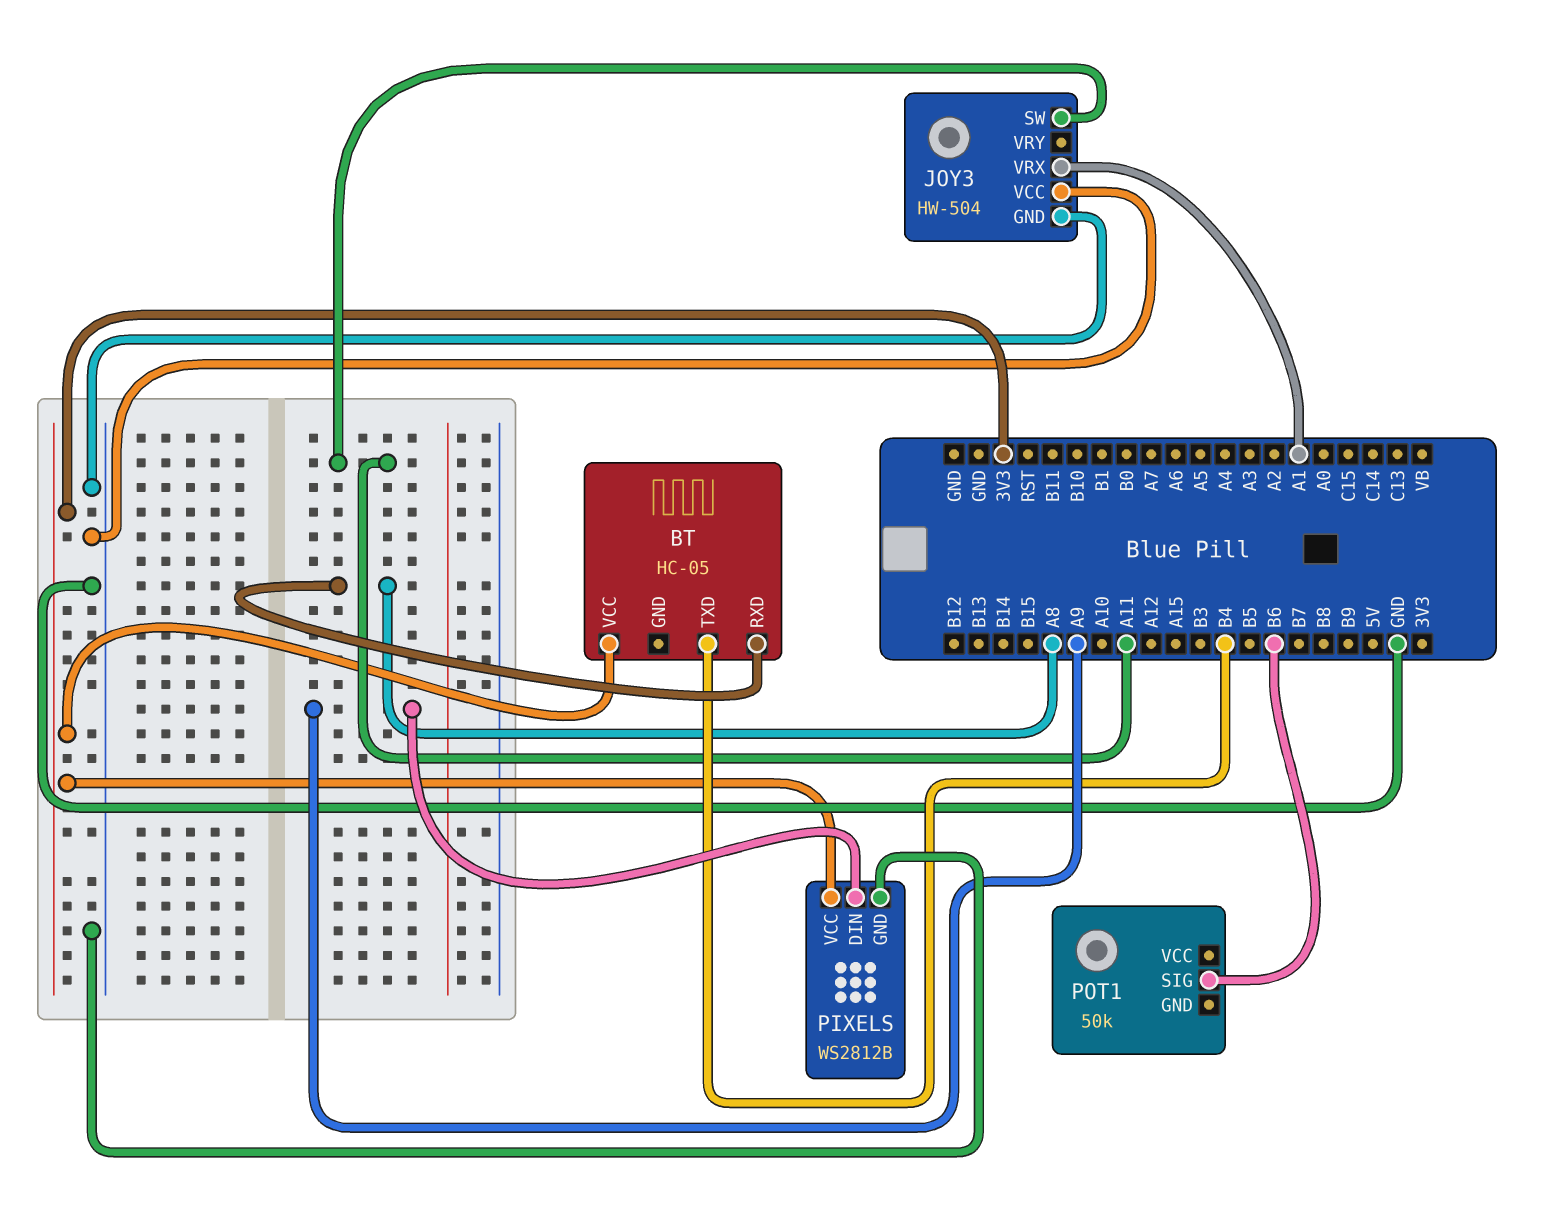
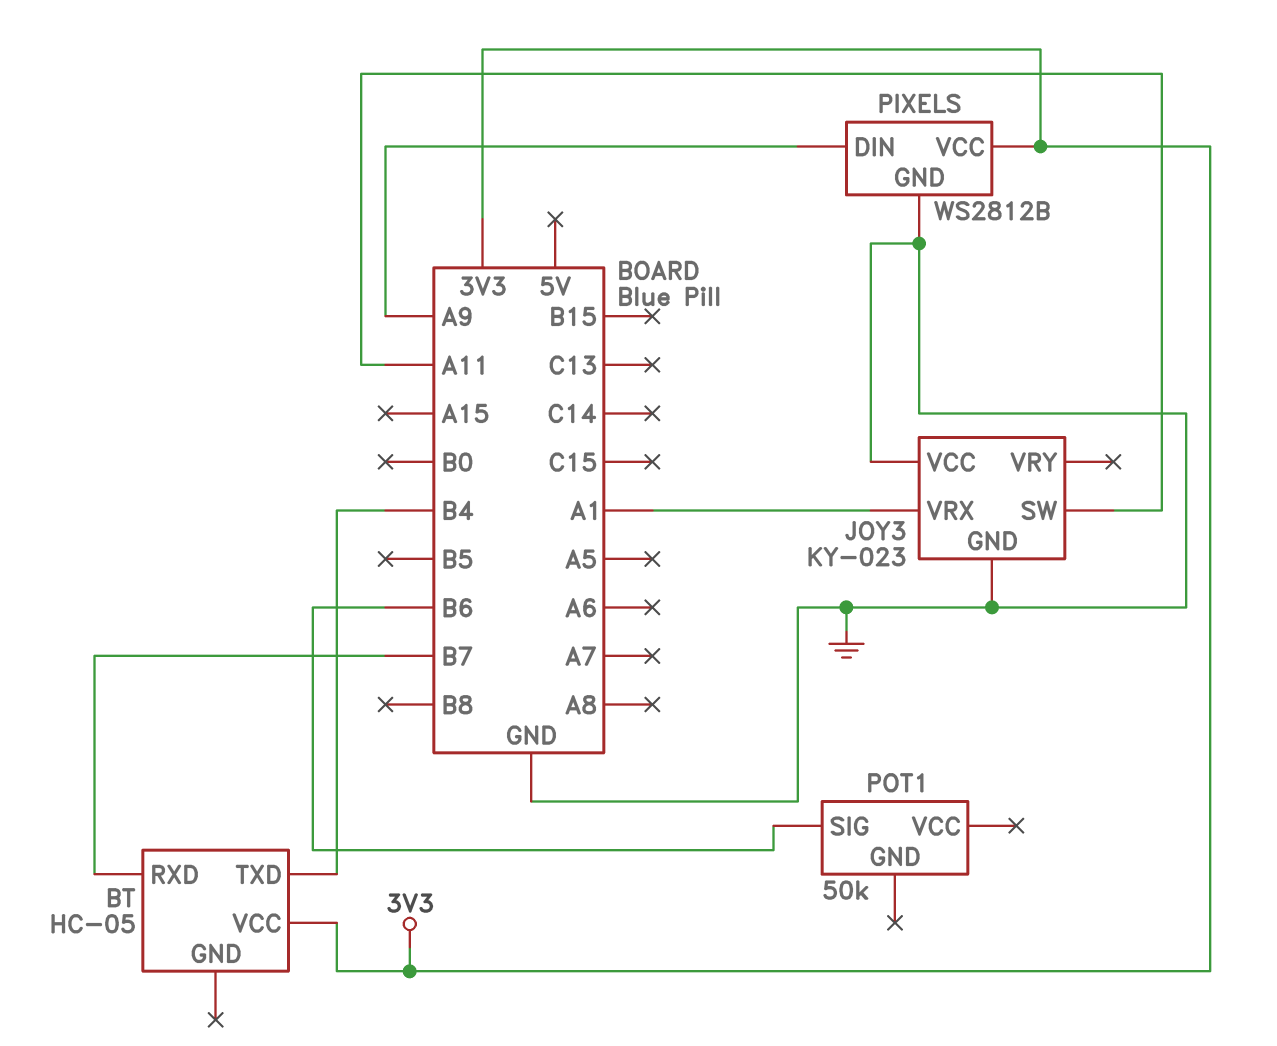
BT pin RXD: A8 -> B7
JOY3: HW-504 -> KY-023

